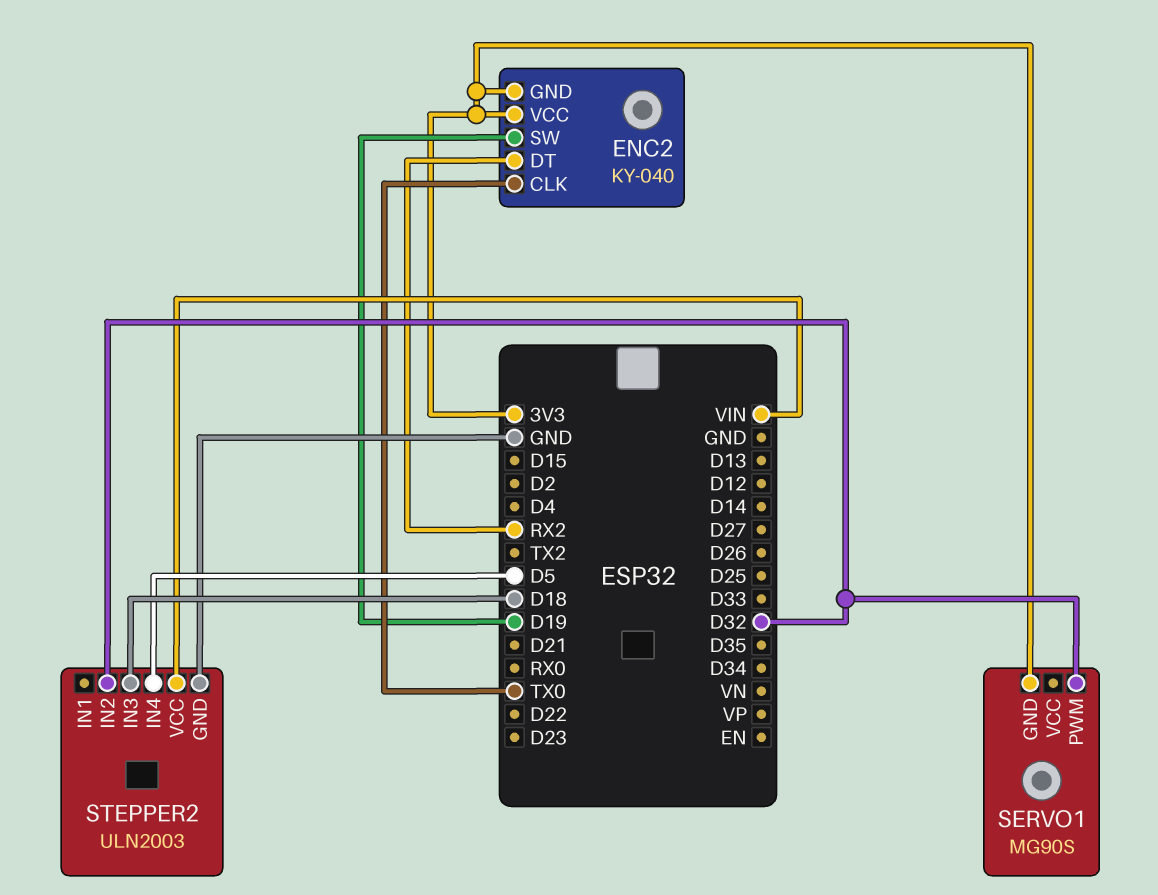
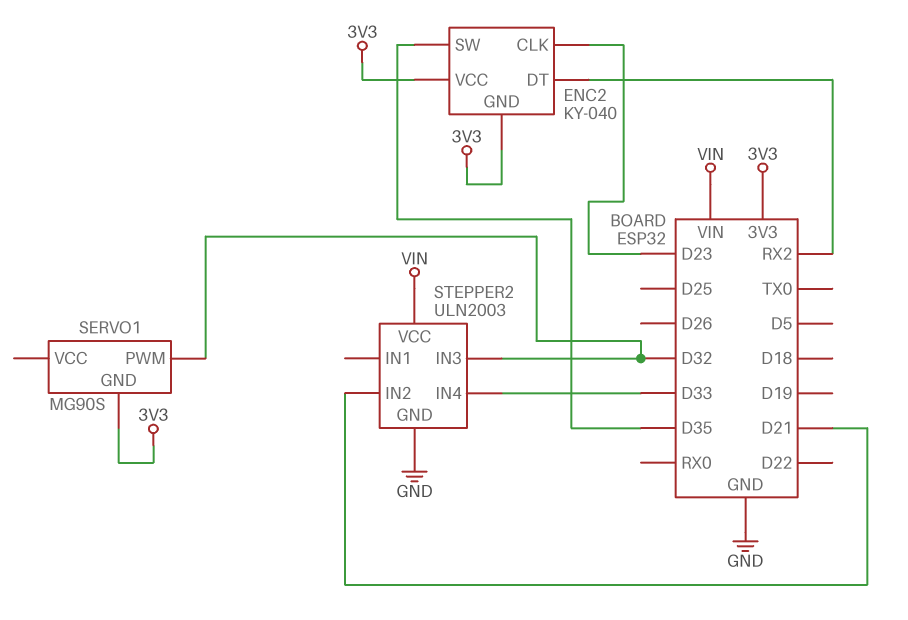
ENC2 pin CLK: TX0 -> D23
ENC2 pin SW: D19 -> D35
STEPPER2 pin IN2: D32 -> D21
STEPPER2 pin IN3: D18 -> D32
STEPPER2 pin IN4: D5 -> D33

